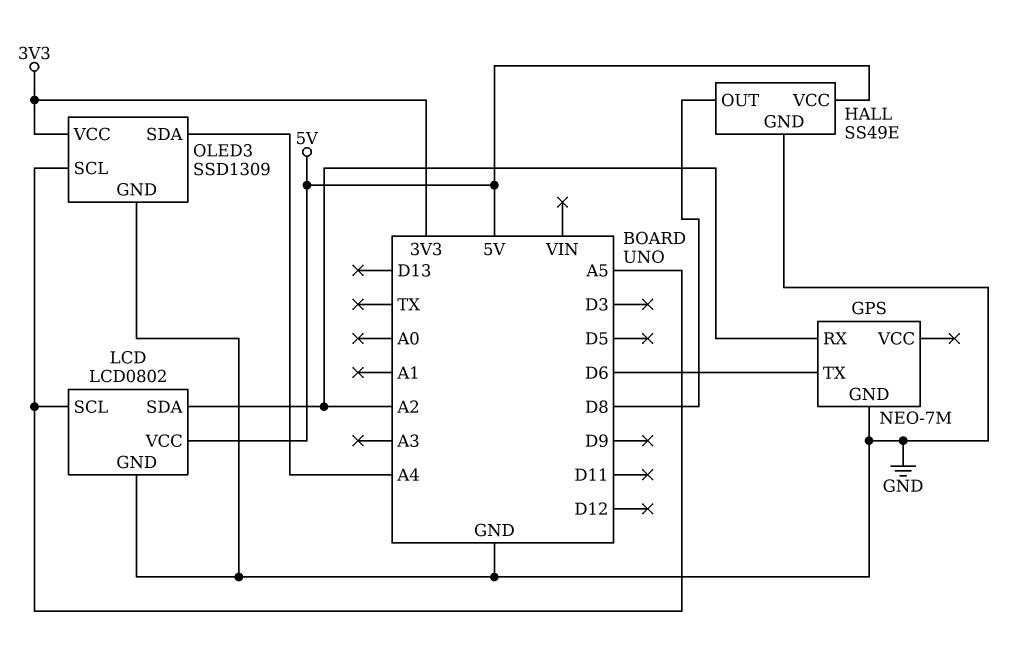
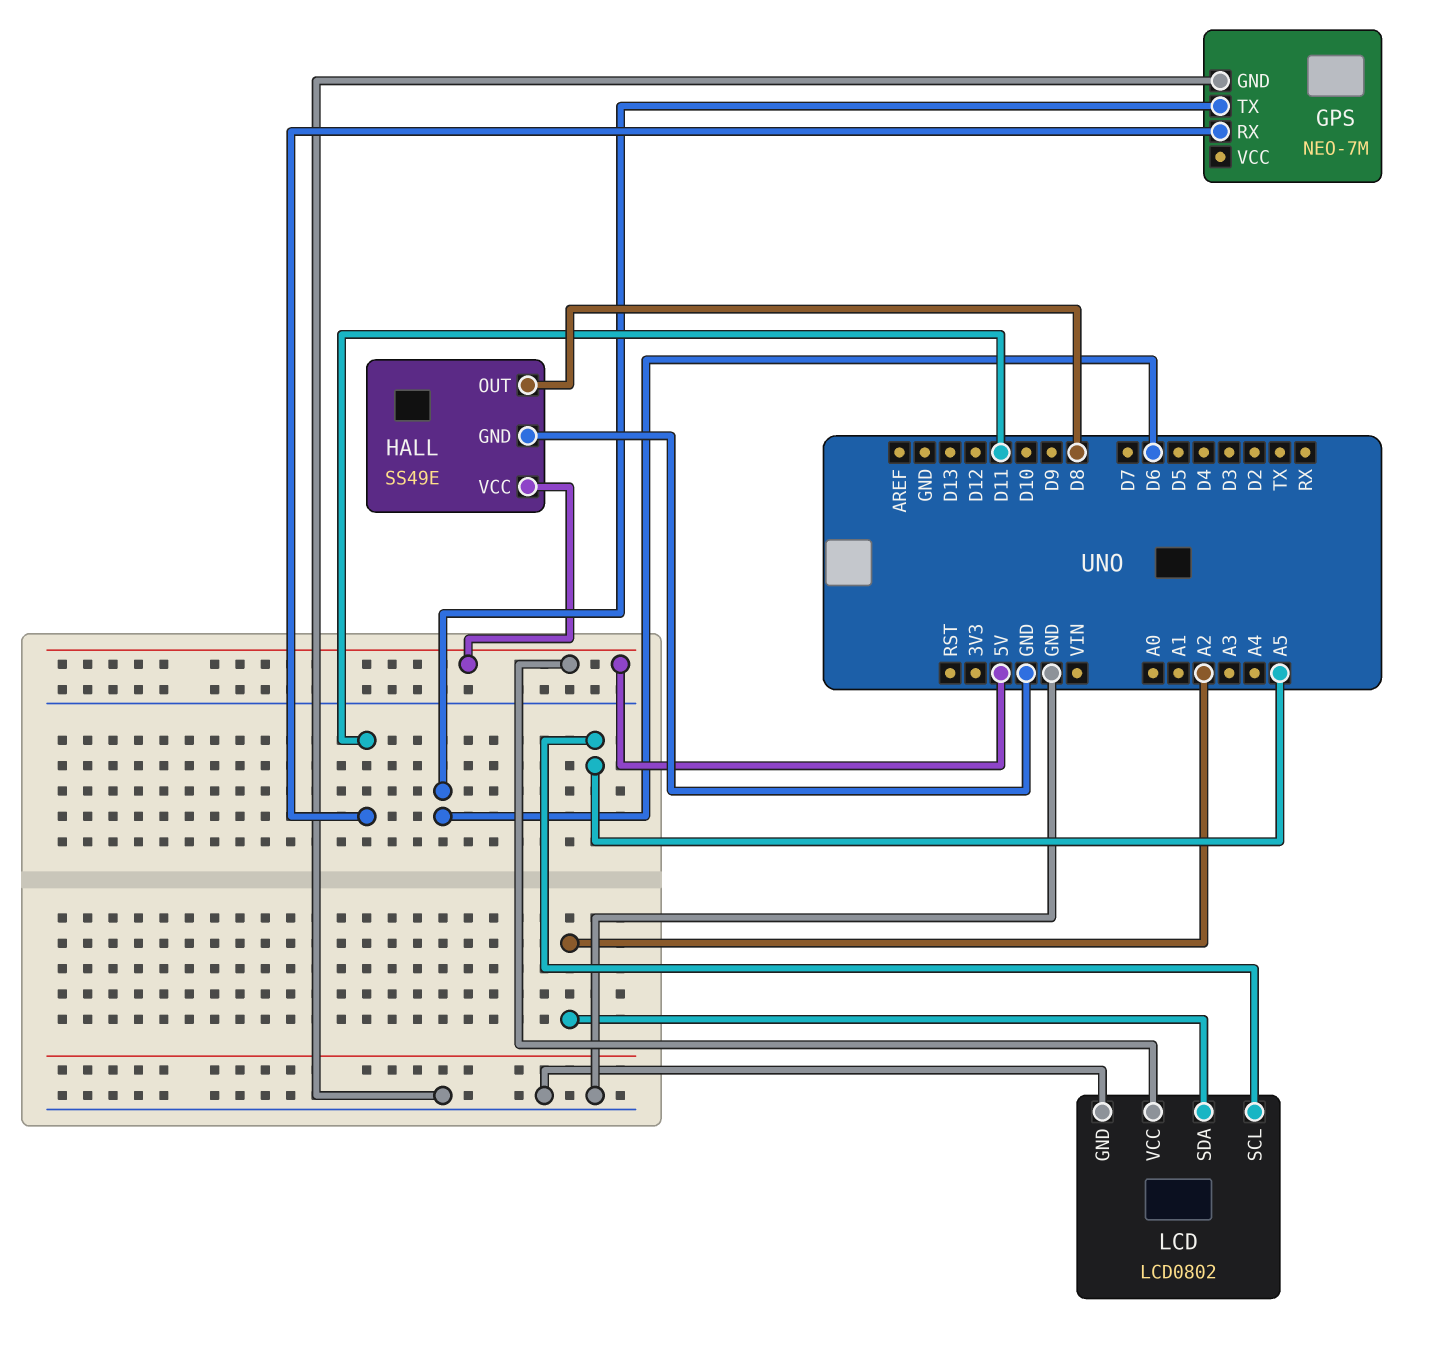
GPS pin RX: A2 -> D11
OLED3: SSD1309 -> none
OLED3 pin GND: GND -> none
OLED3 pin SCL: A5 -> none
OLED3 pin SDA: A4 -> none
OLED3 pin VCC: 3V3 -> none

